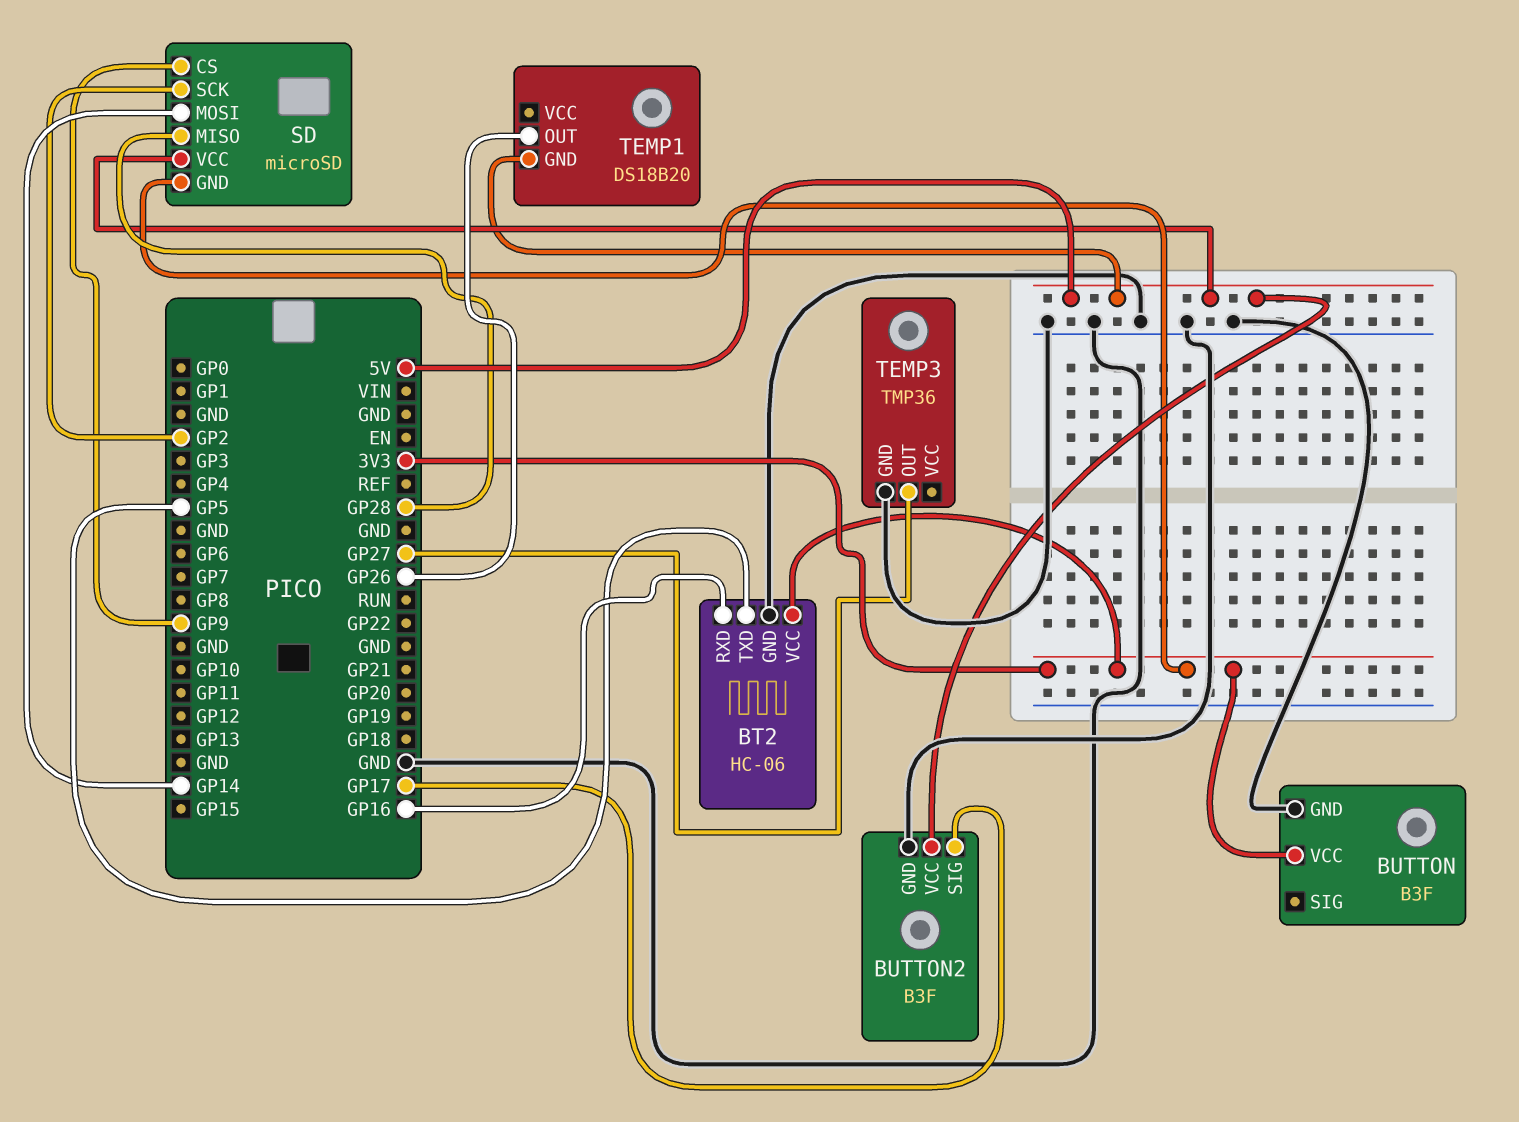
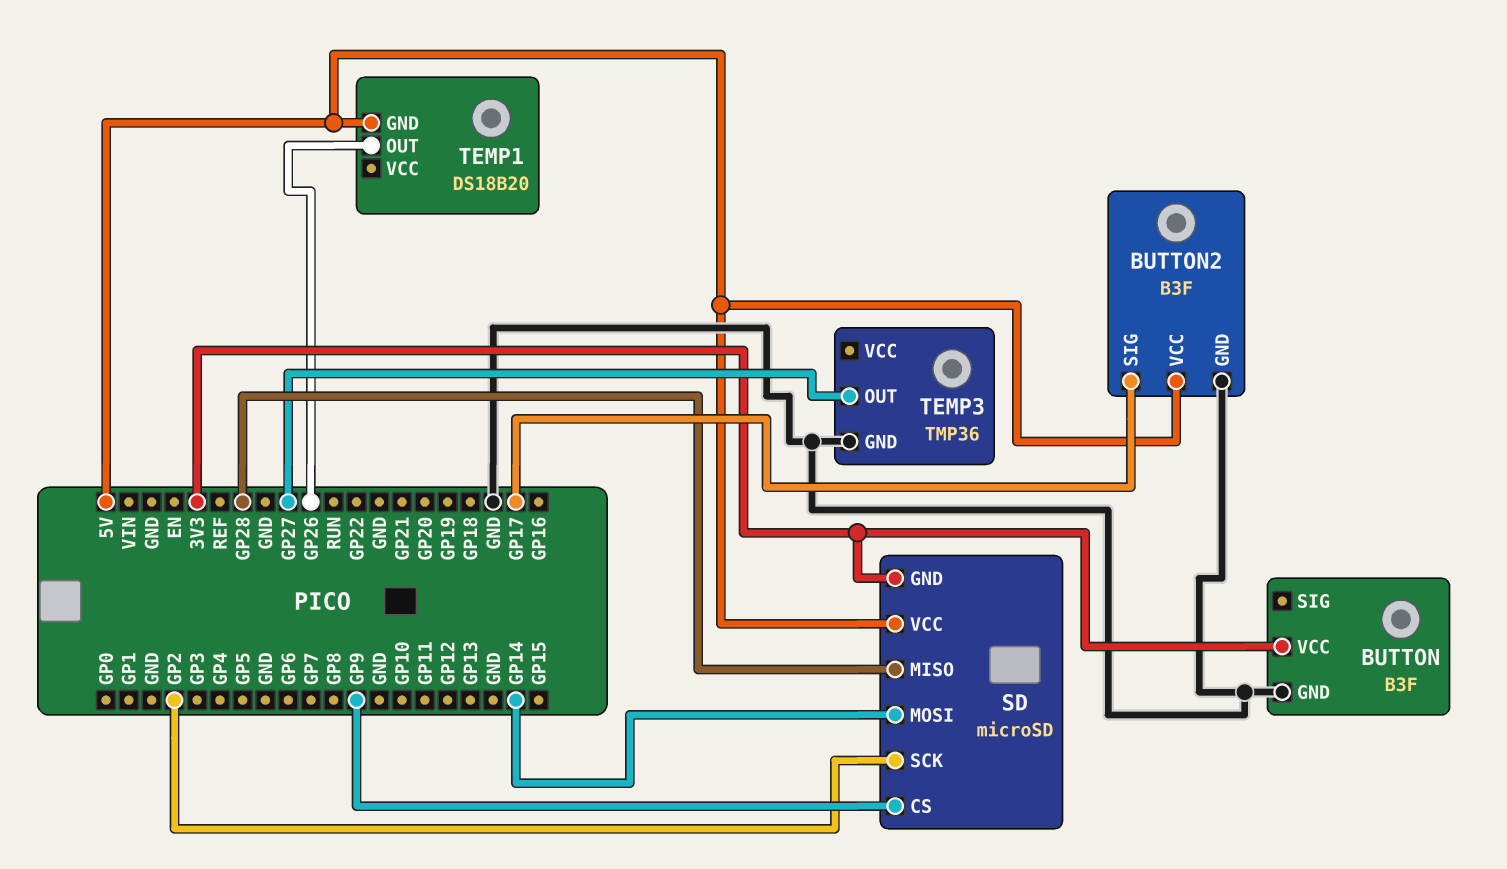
BT2: HC-06 -> none
BT2 pin GND: GND -> none
BT2 pin RXD: GP16 -> none
BT2 pin TXD: GP5 -> none
BT2 pin VCC: 3V3 -> none

